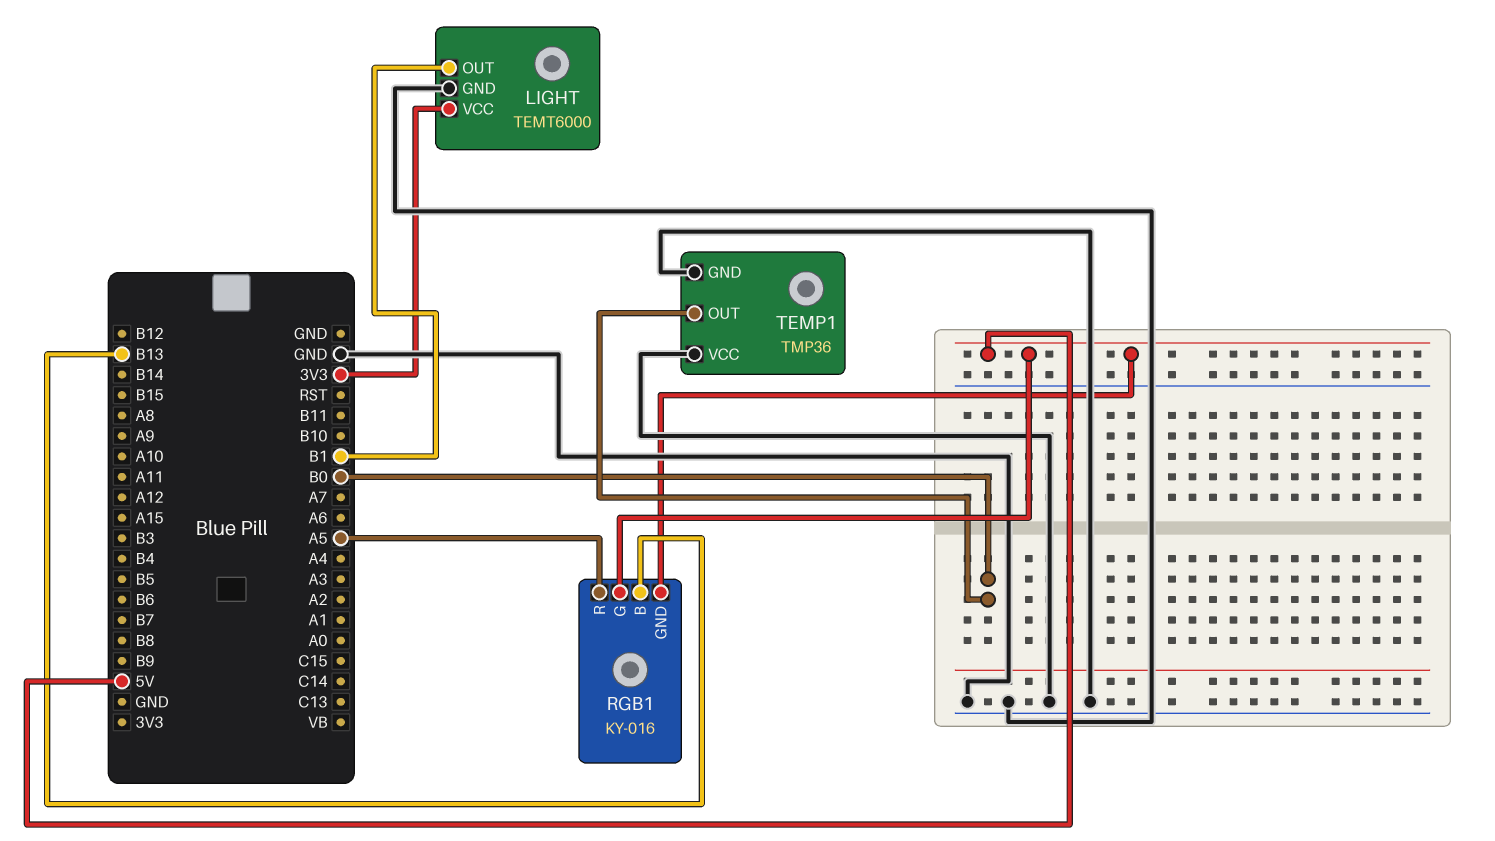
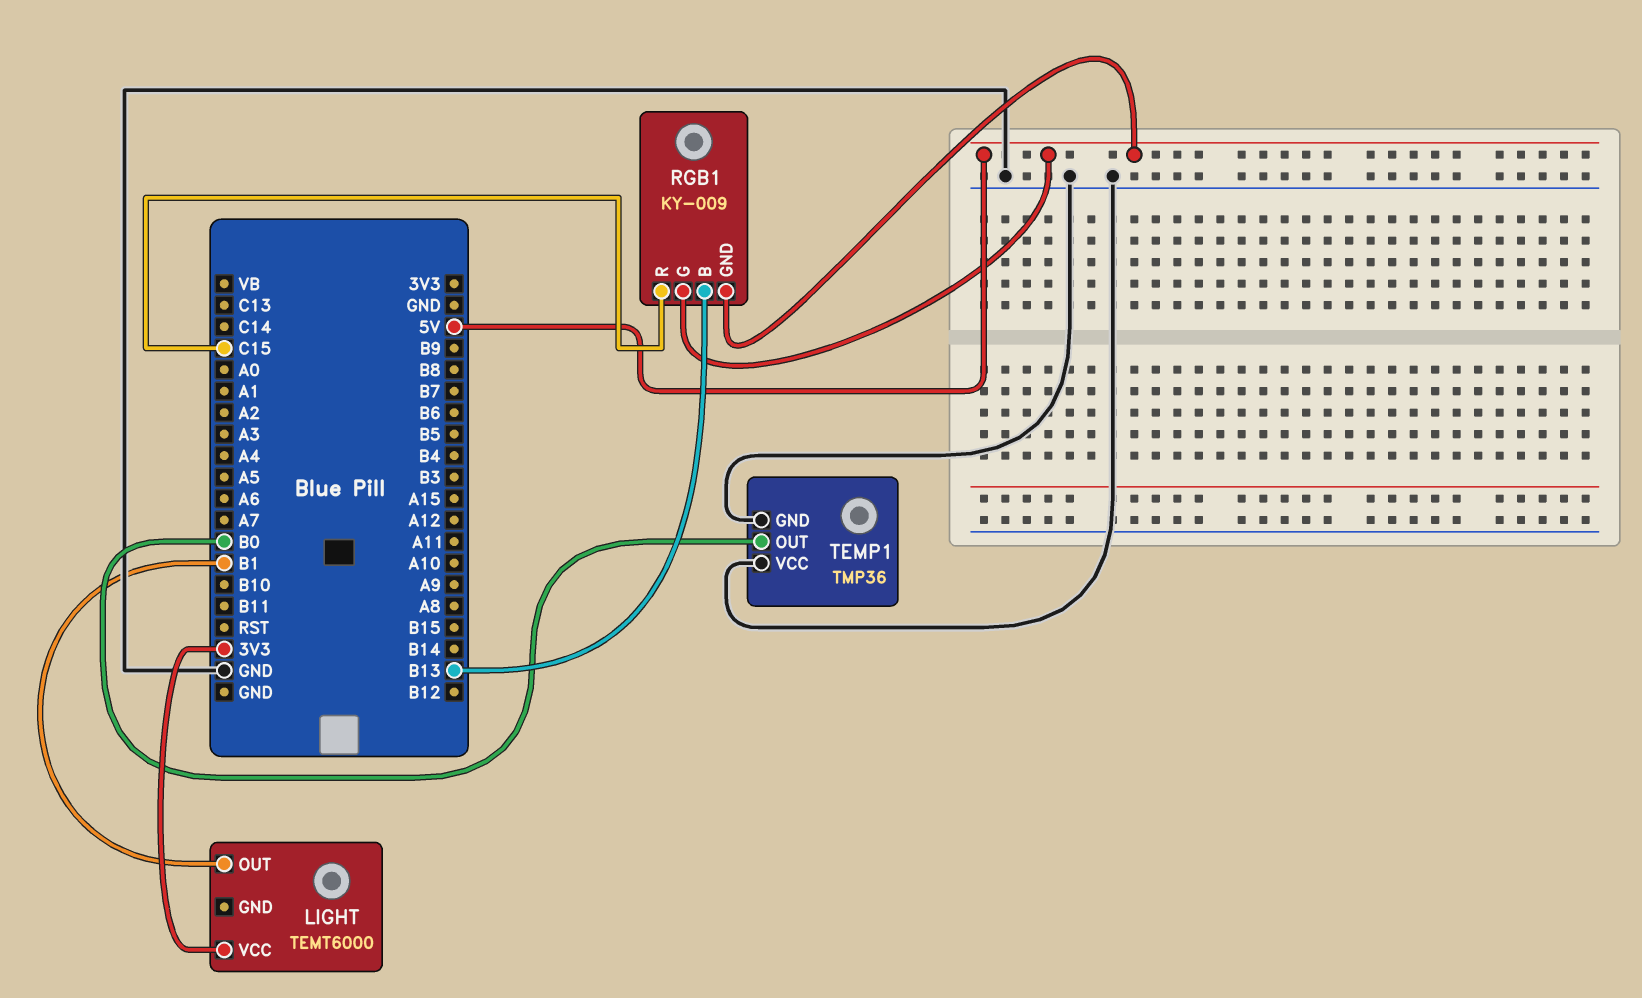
LIGHT pin GND: GND -> none
RGB1: KY-016 -> KY-009
RGB1 pin R: A5 -> C15

